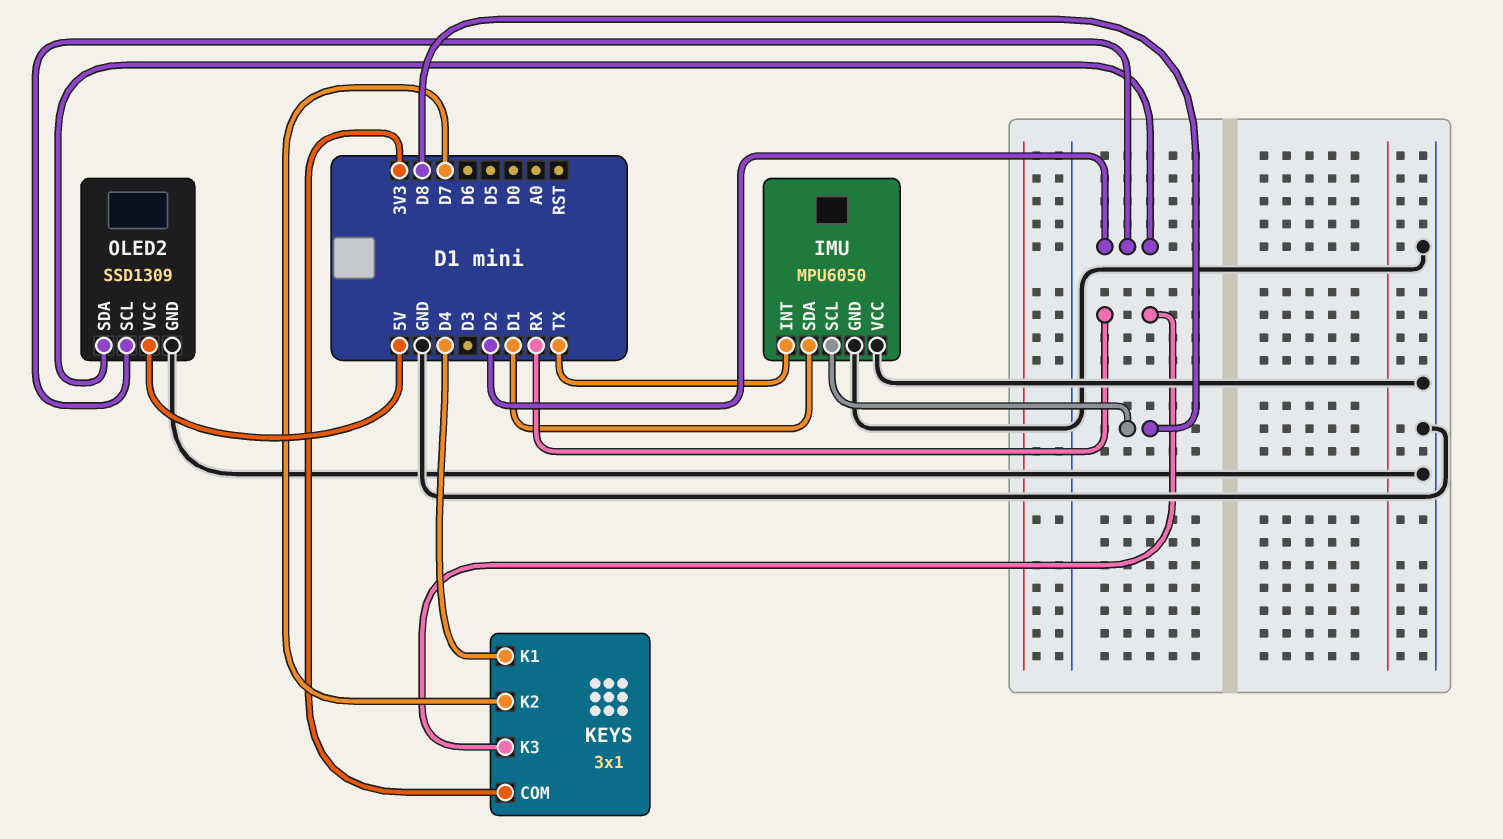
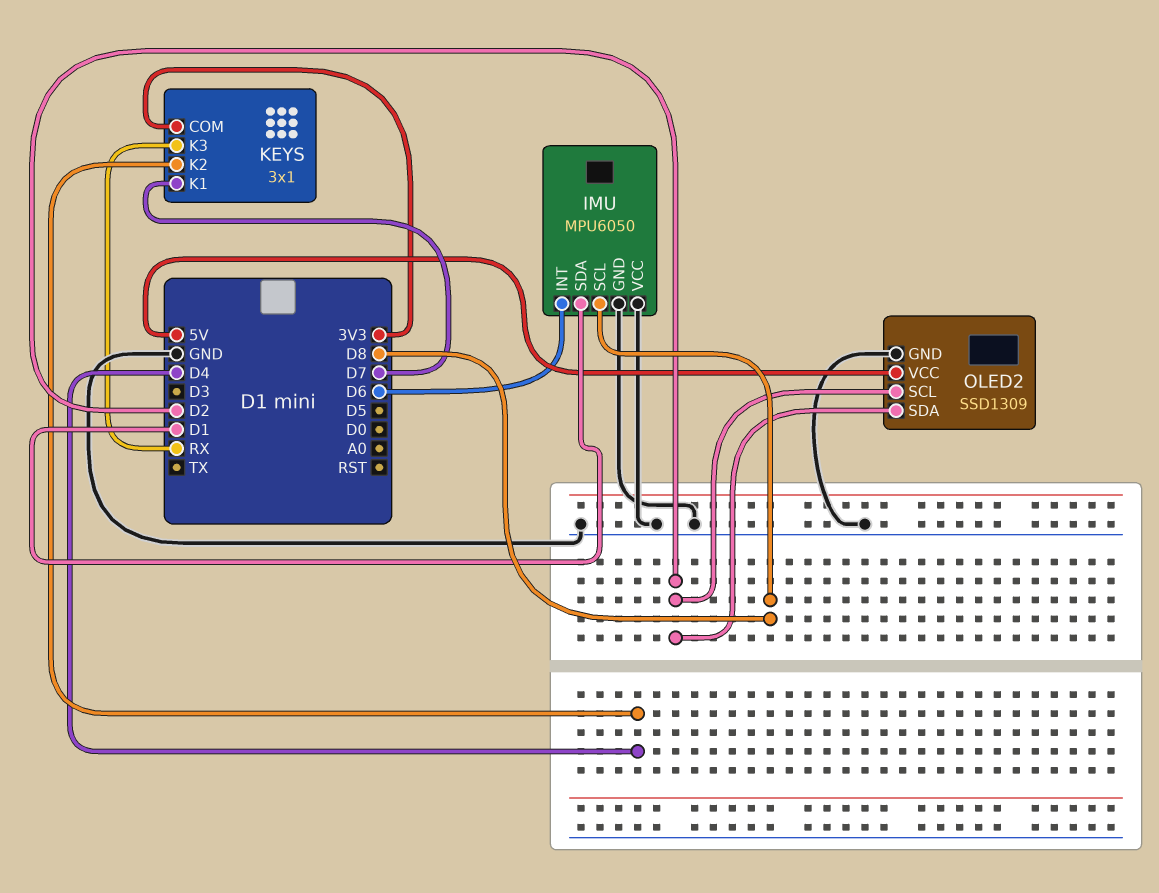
IMU pin INT: TX -> D6
KEYS pin K1: D4 -> D7
KEYS pin K2: D7 -> D4

